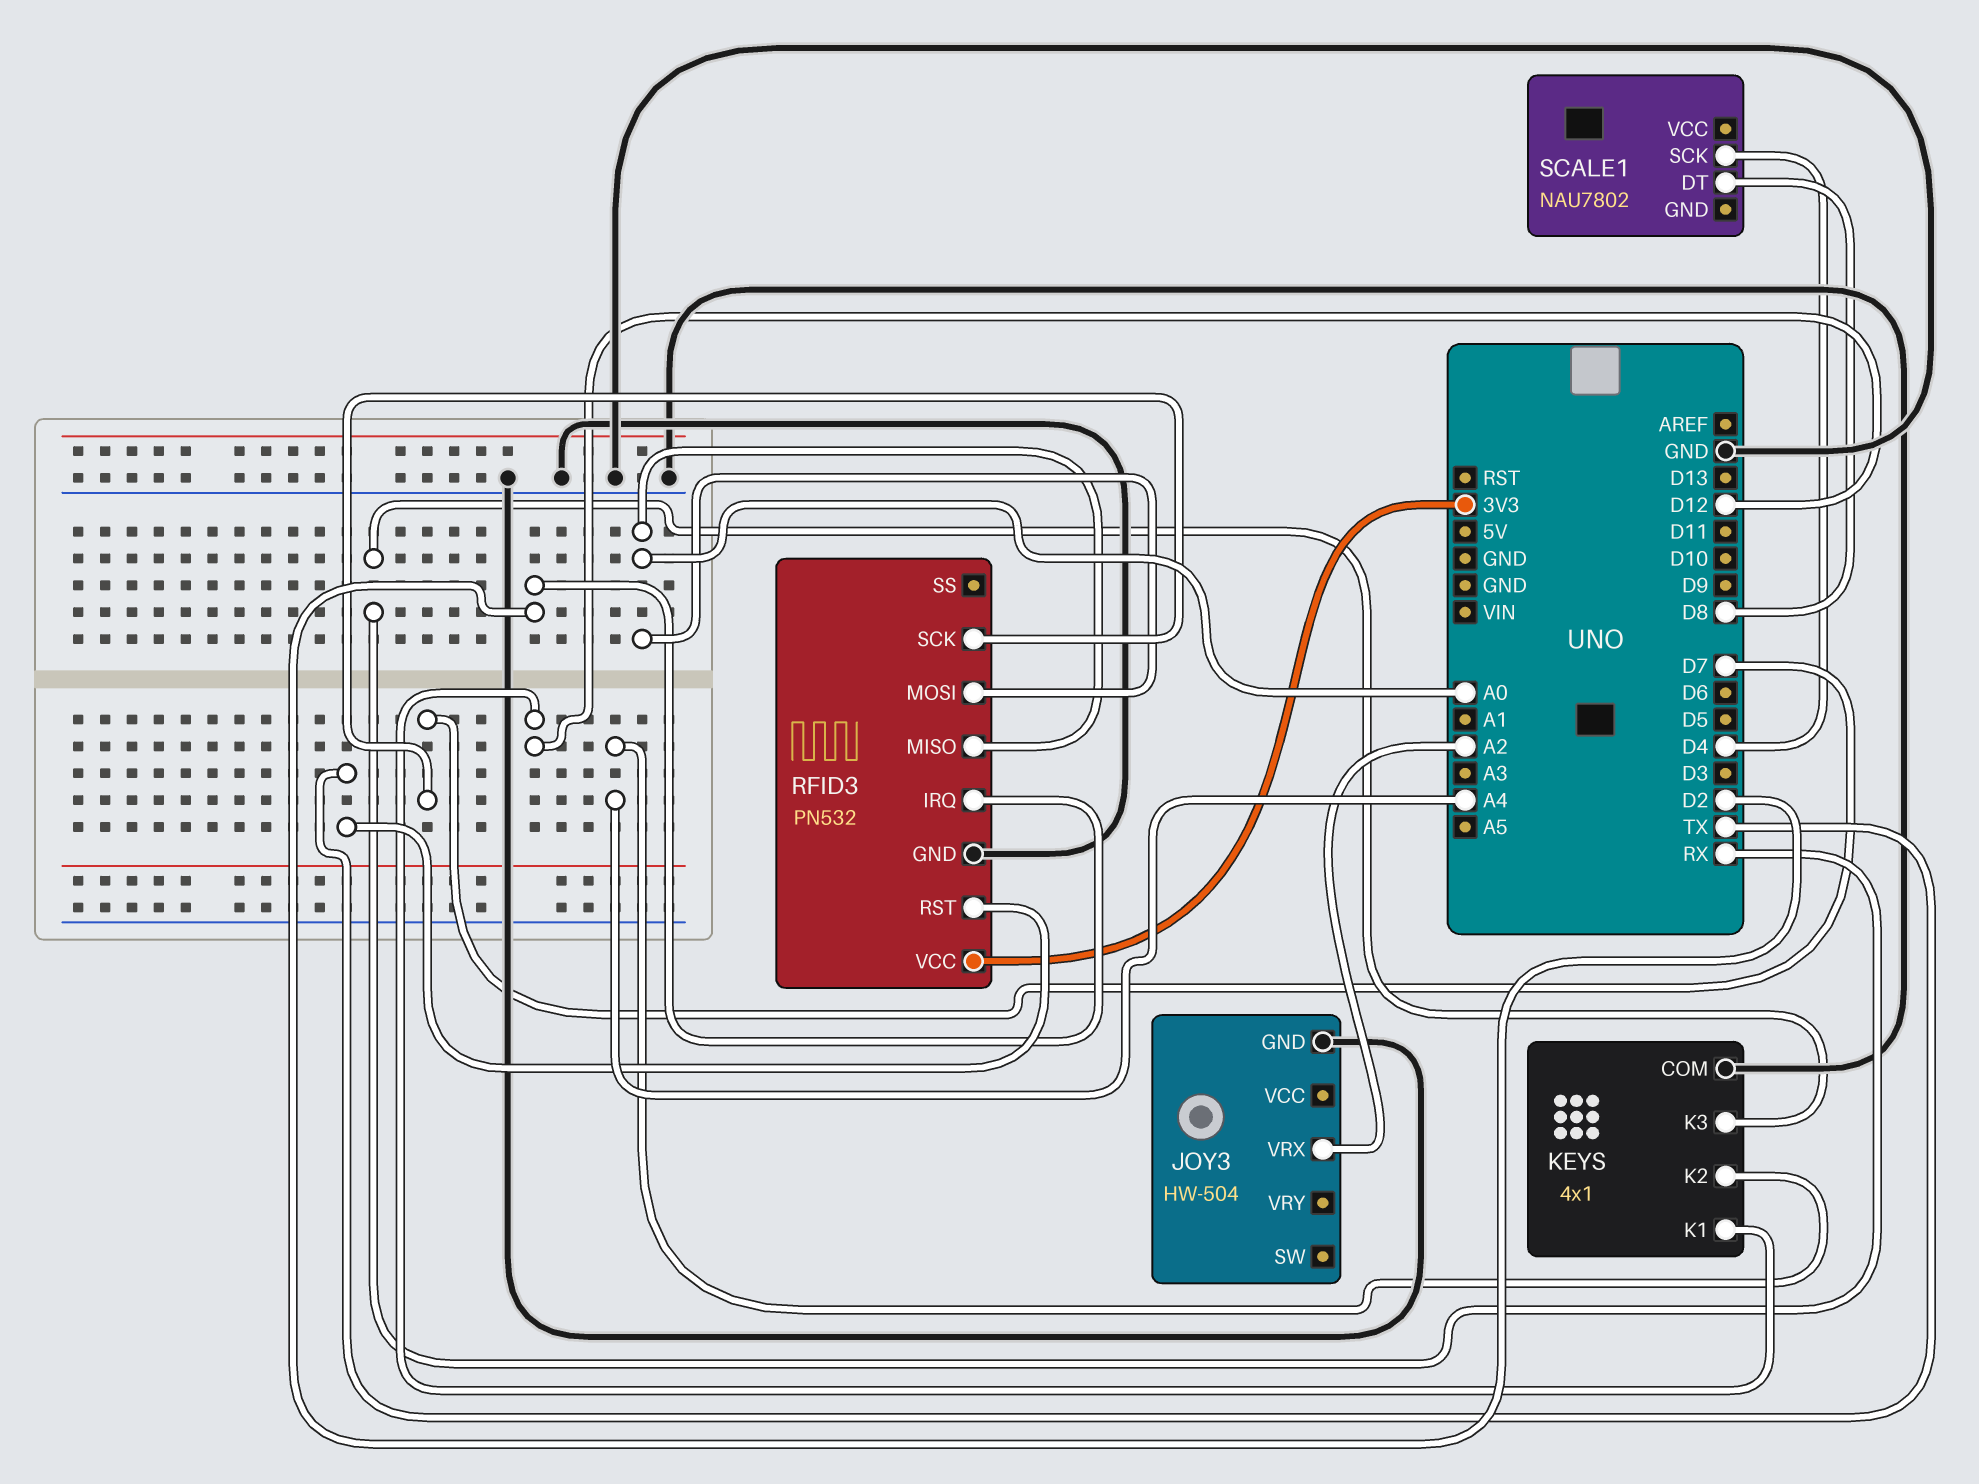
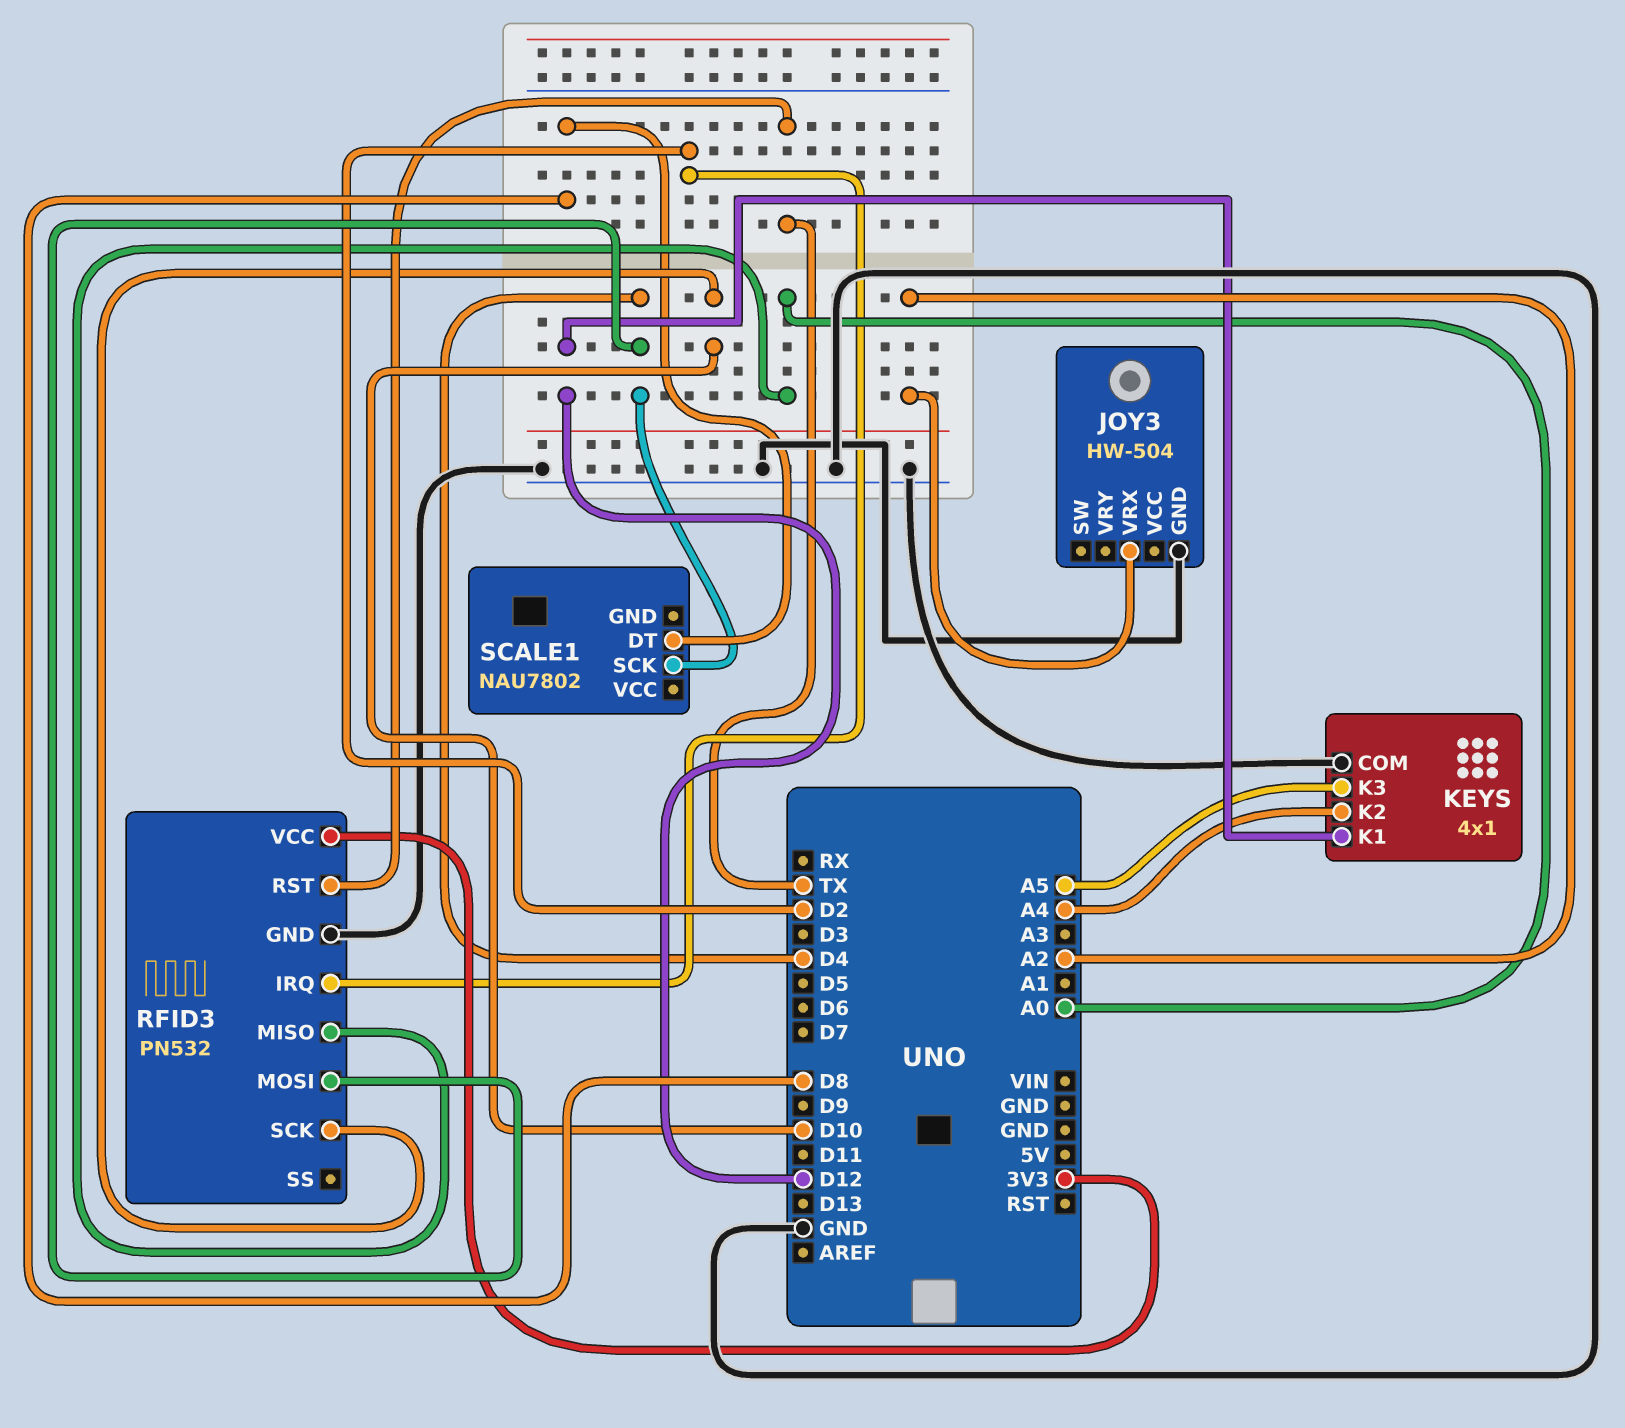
KEYS pin K3: RX -> A5
RFID3 pin MOSI: A0 -> D4
RFID3 pin SCK: D7 -> D10

